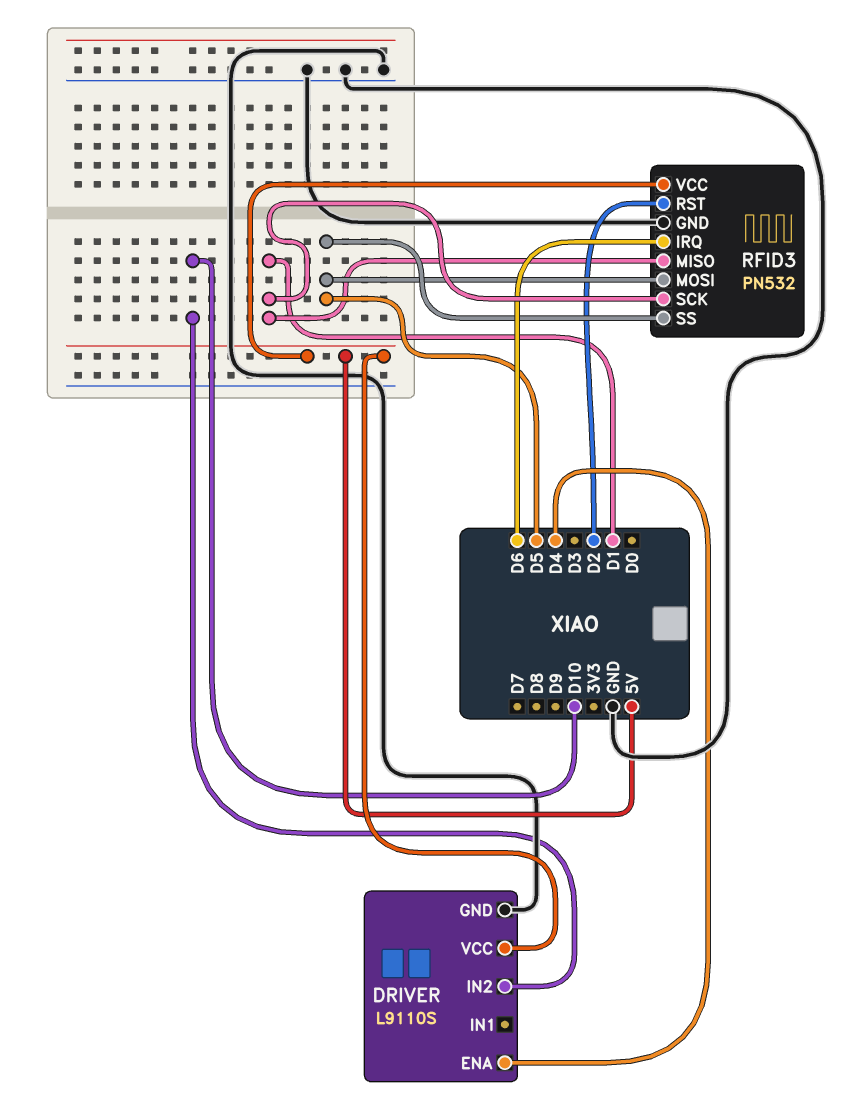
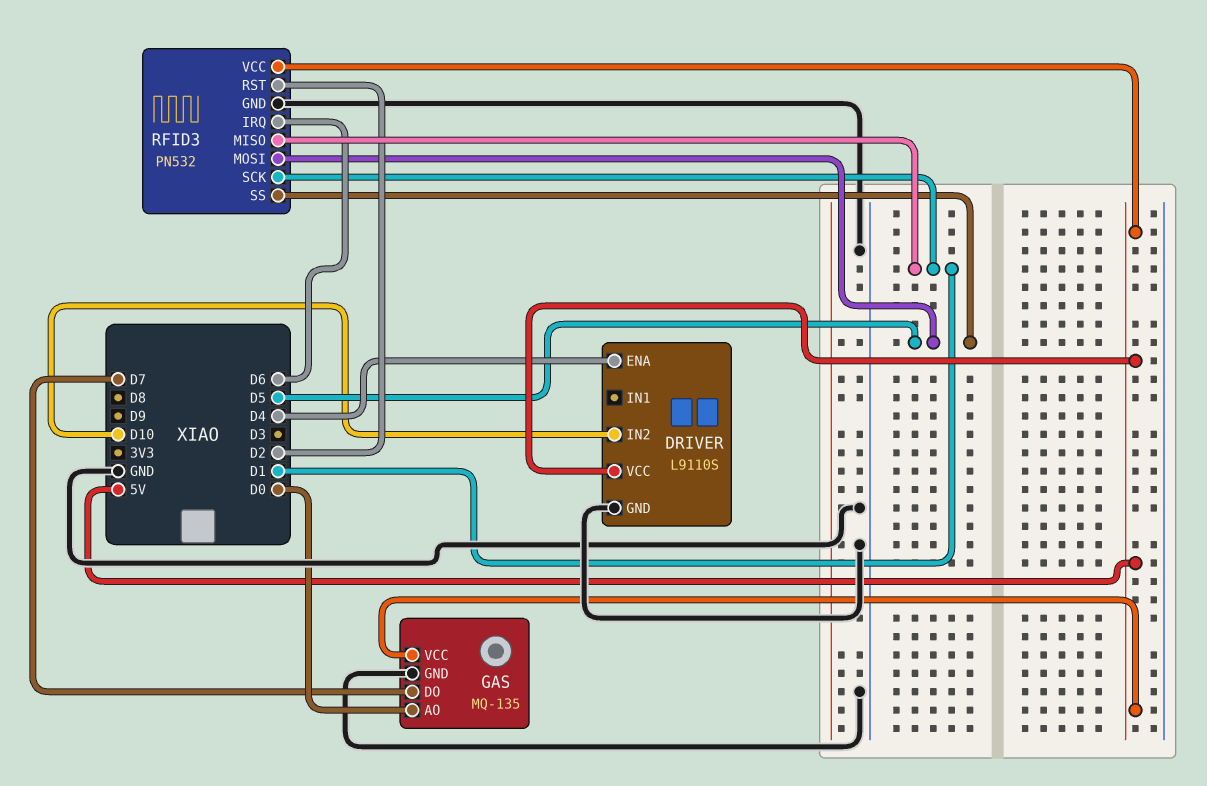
GAS: none -> MQ-135
GAS pin AO: none -> D0
GAS pin DO: none -> D7
GAS pin GND: none -> GND
GAS pin VCC: none -> 5V

